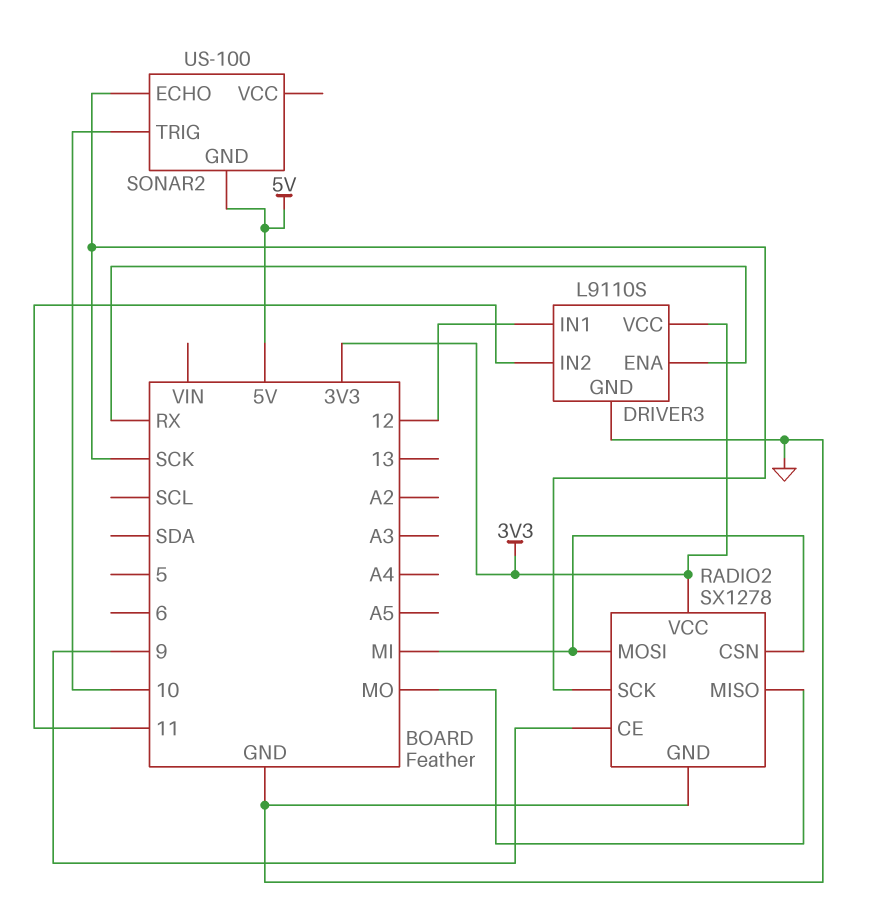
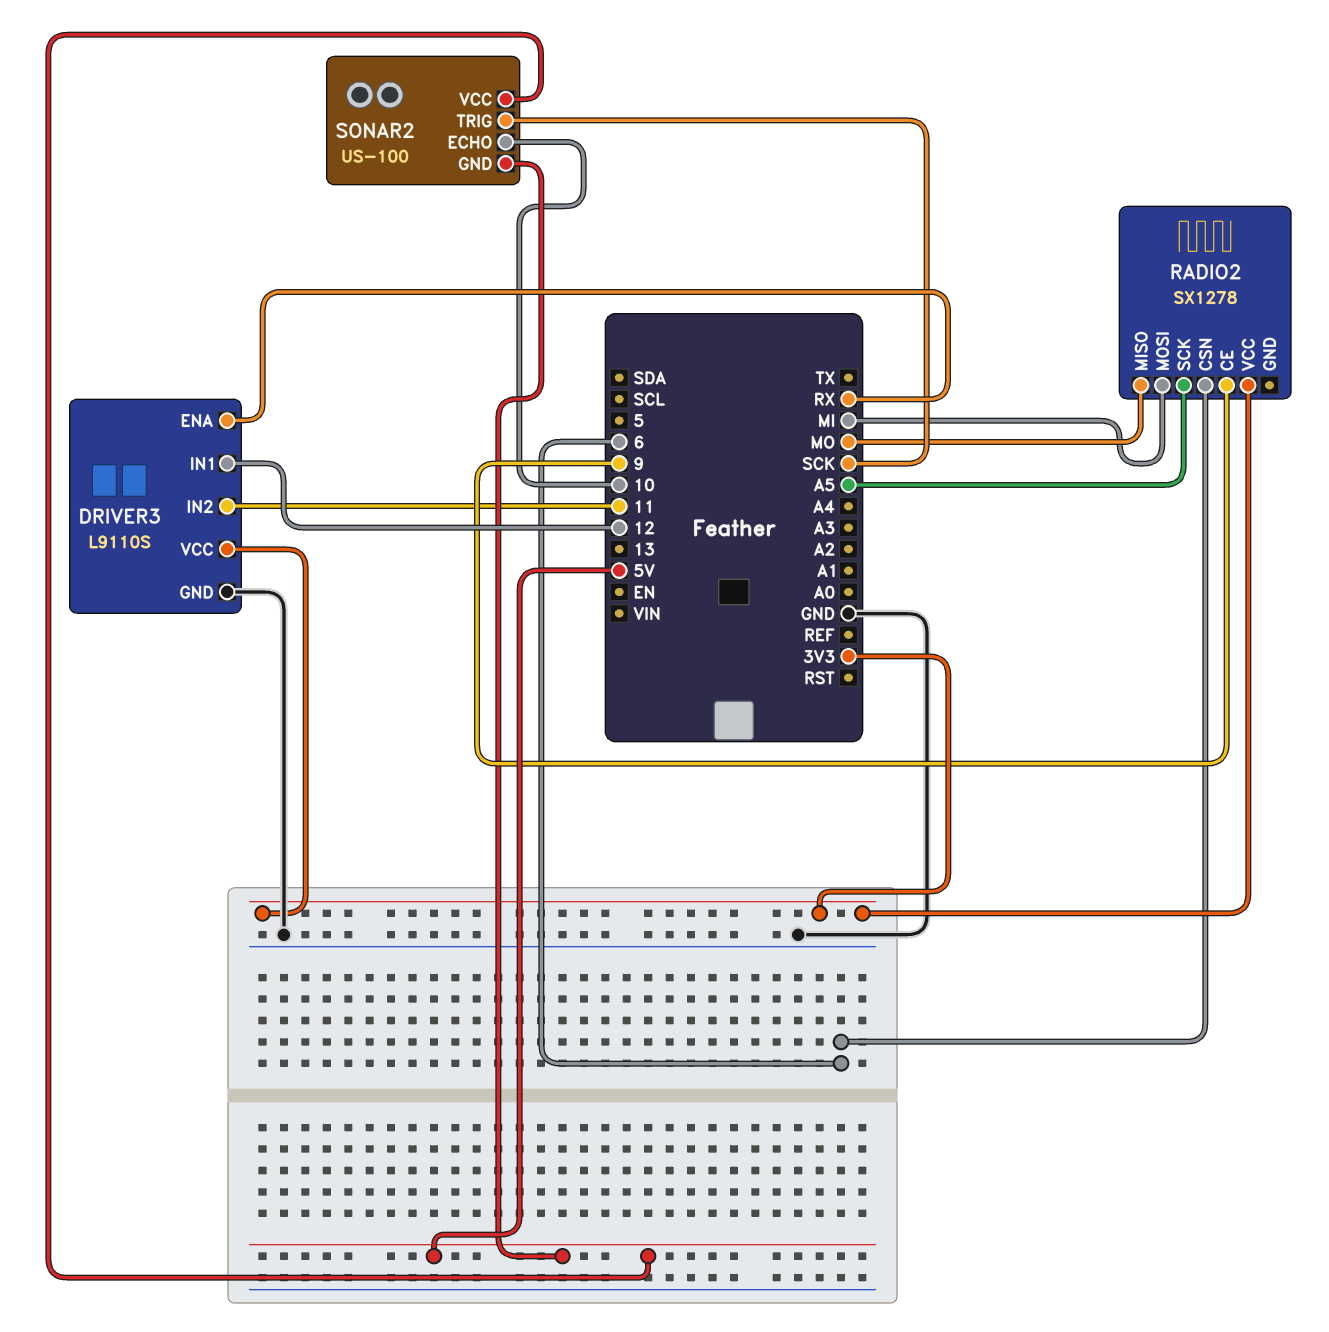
RADIO2 pin CSN: MI -> 6
RADIO2 pin GND: GND -> none
RADIO2 pin SCK: SCK -> A5
SONAR2 pin ECHO: SCK -> 10
SONAR2 pin TRIG: 10 -> SCK
SONAR2 pin VCC: none -> 5V

